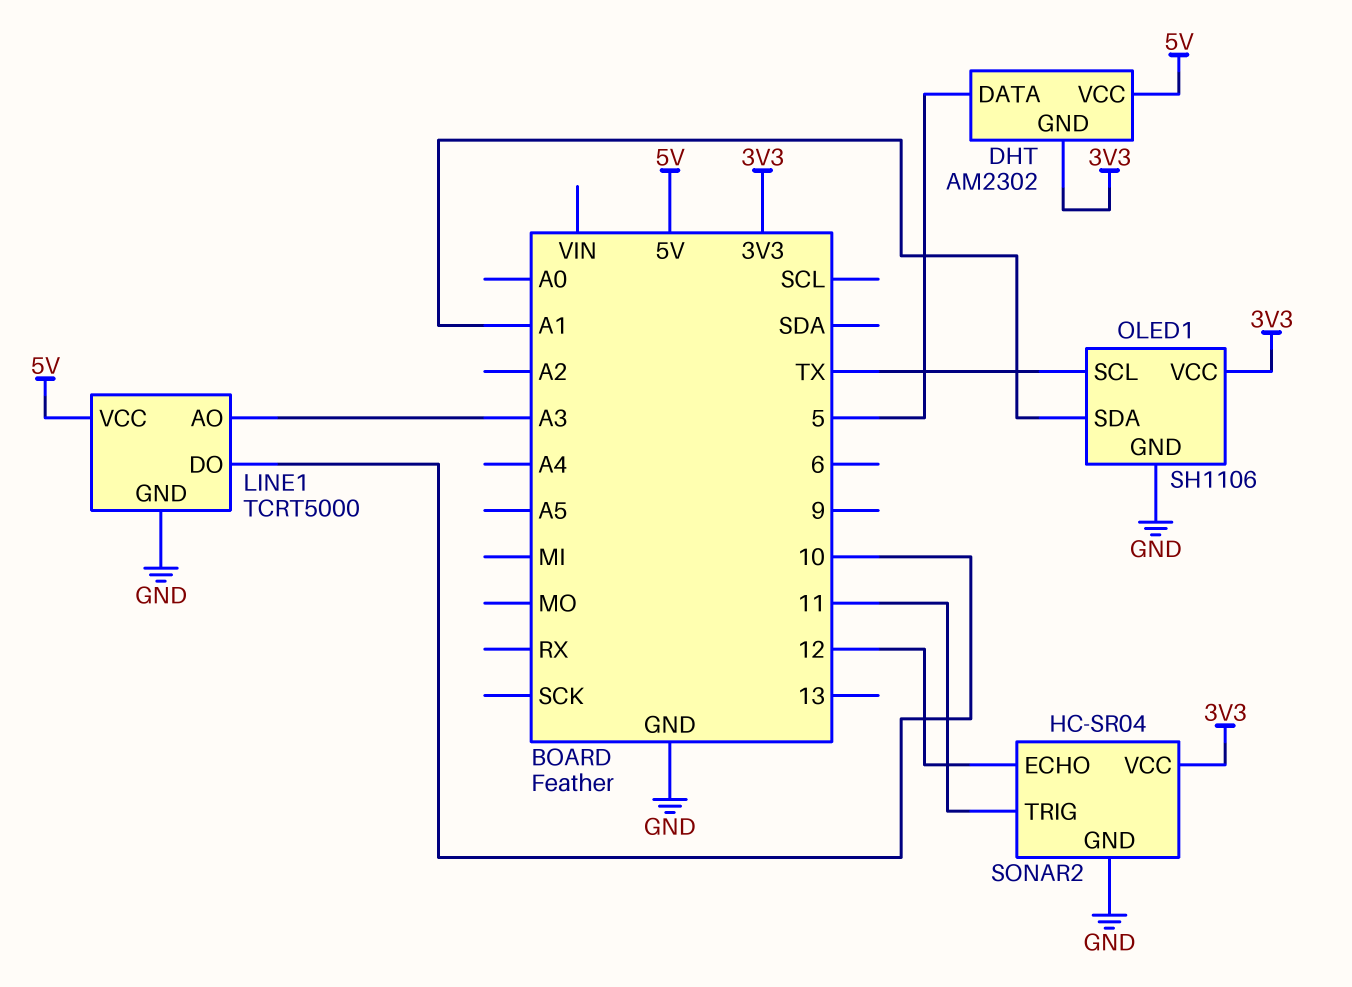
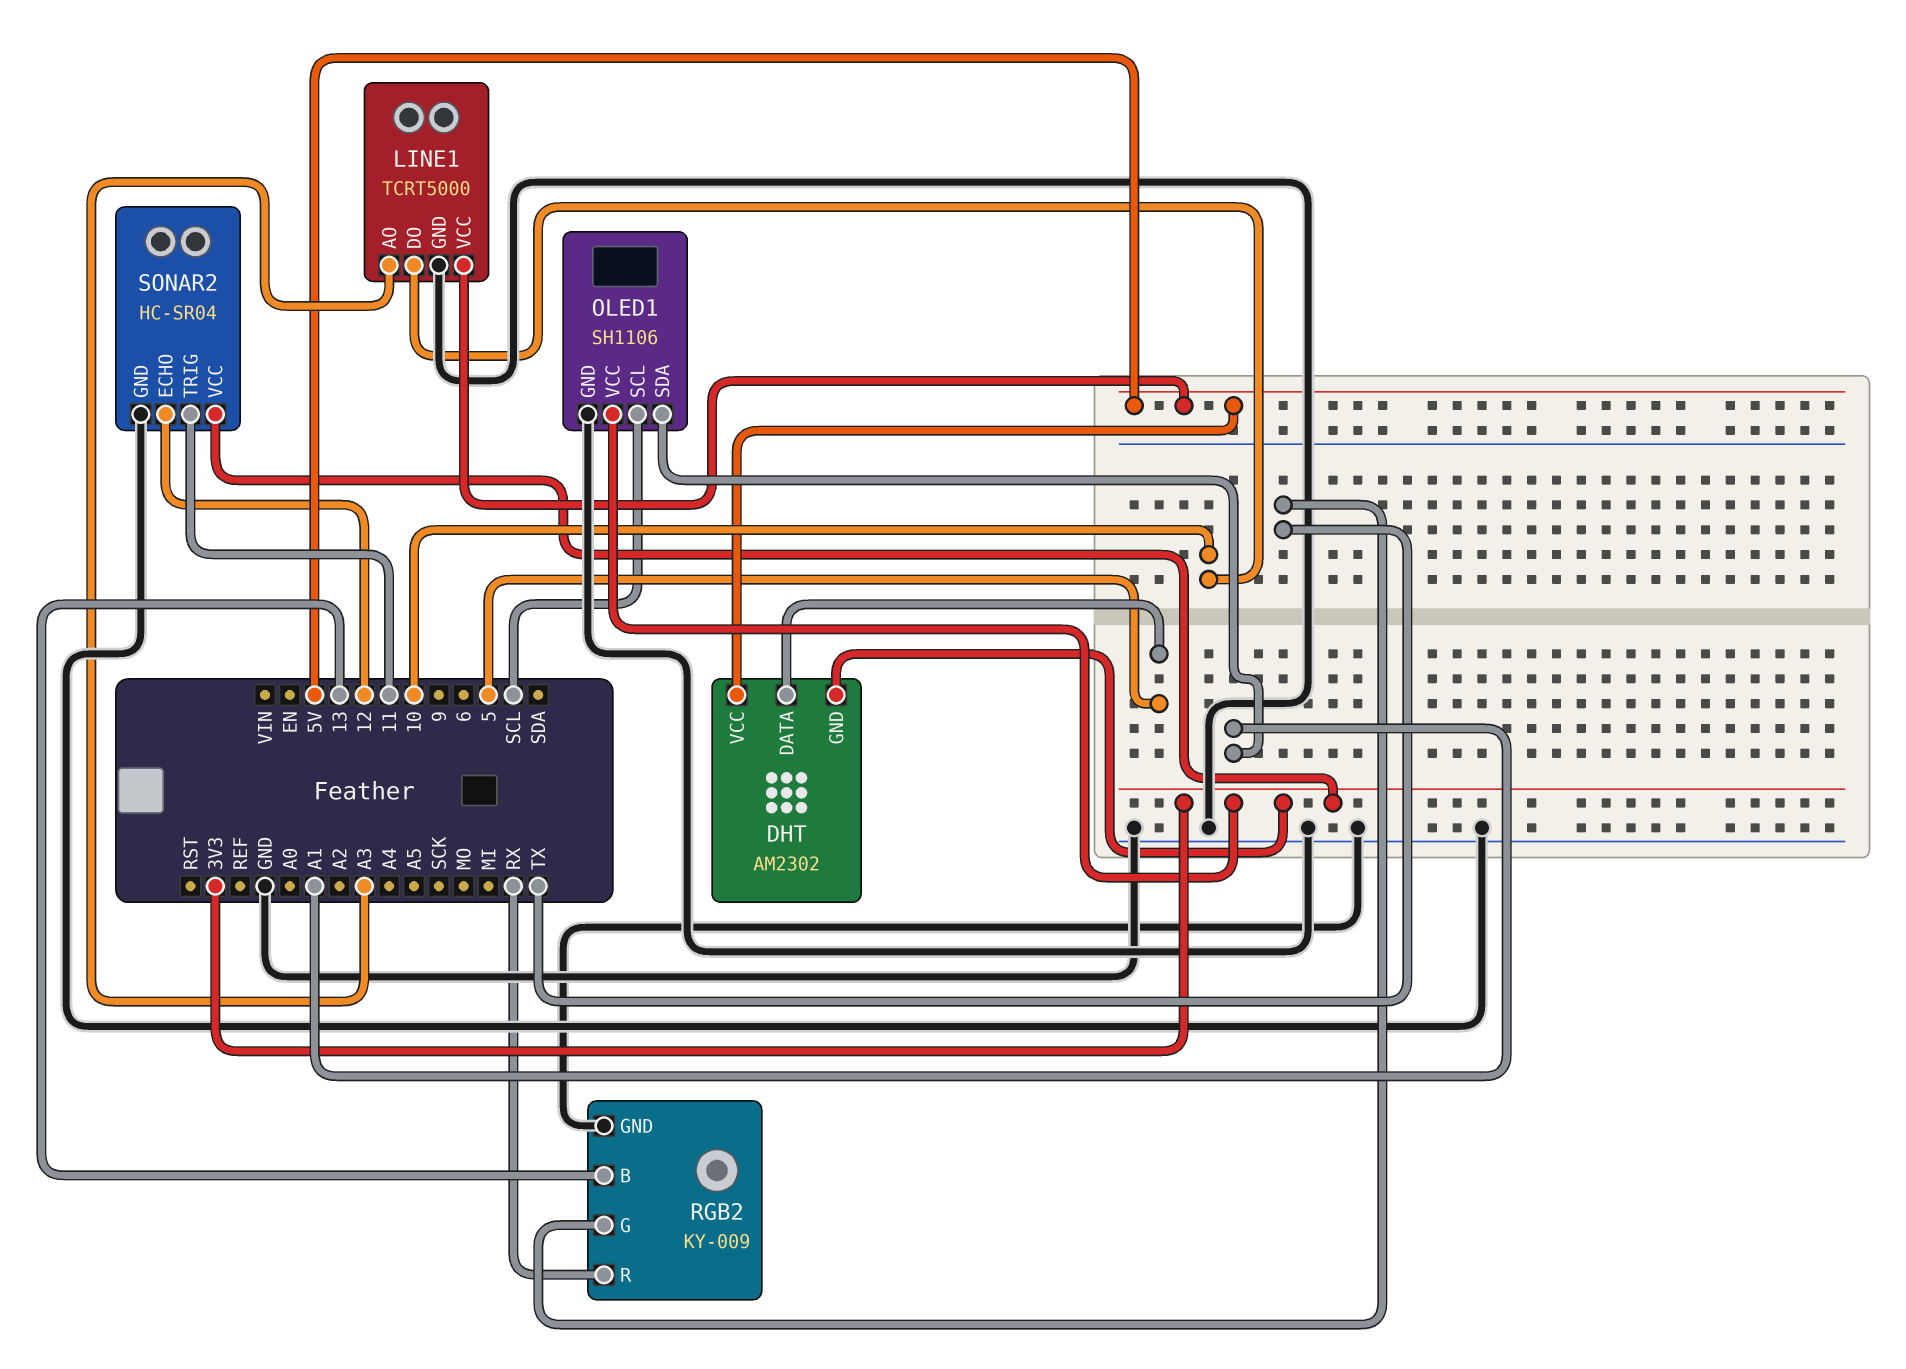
OLED1 pin SCL: TX -> SCL
RGB2: none -> KY-009
RGB2 pin B: none -> 13
RGB2 pin G: none -> TX
RGB2 pin GND: none -> GND
RGB2 pin R: none -> RX

